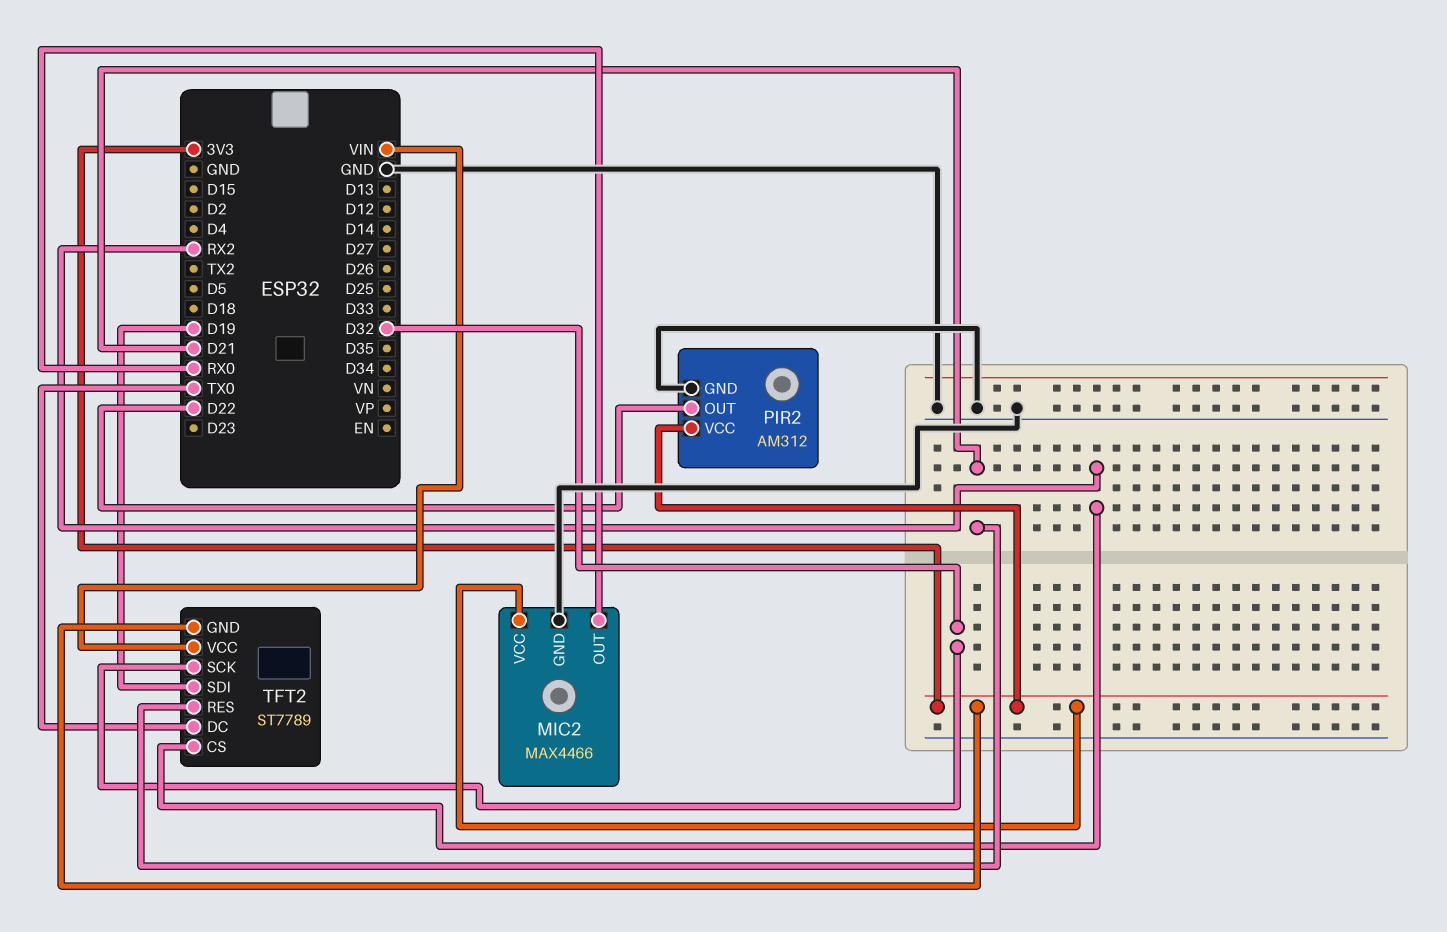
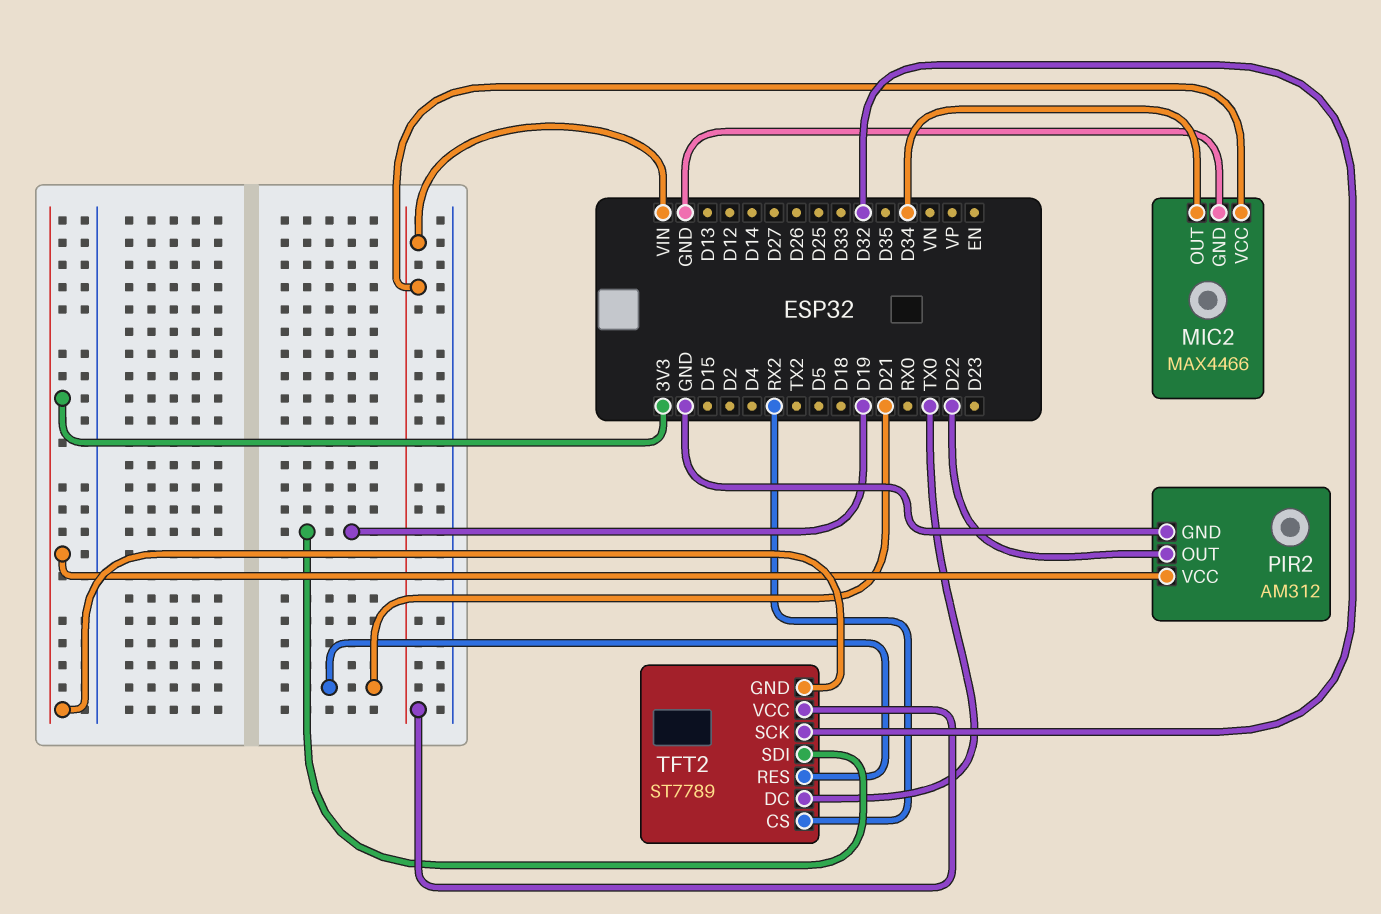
MIC2 pin OUT: RX0 -> D34
MIC2 pin VCC: 3V3 -> VIN

